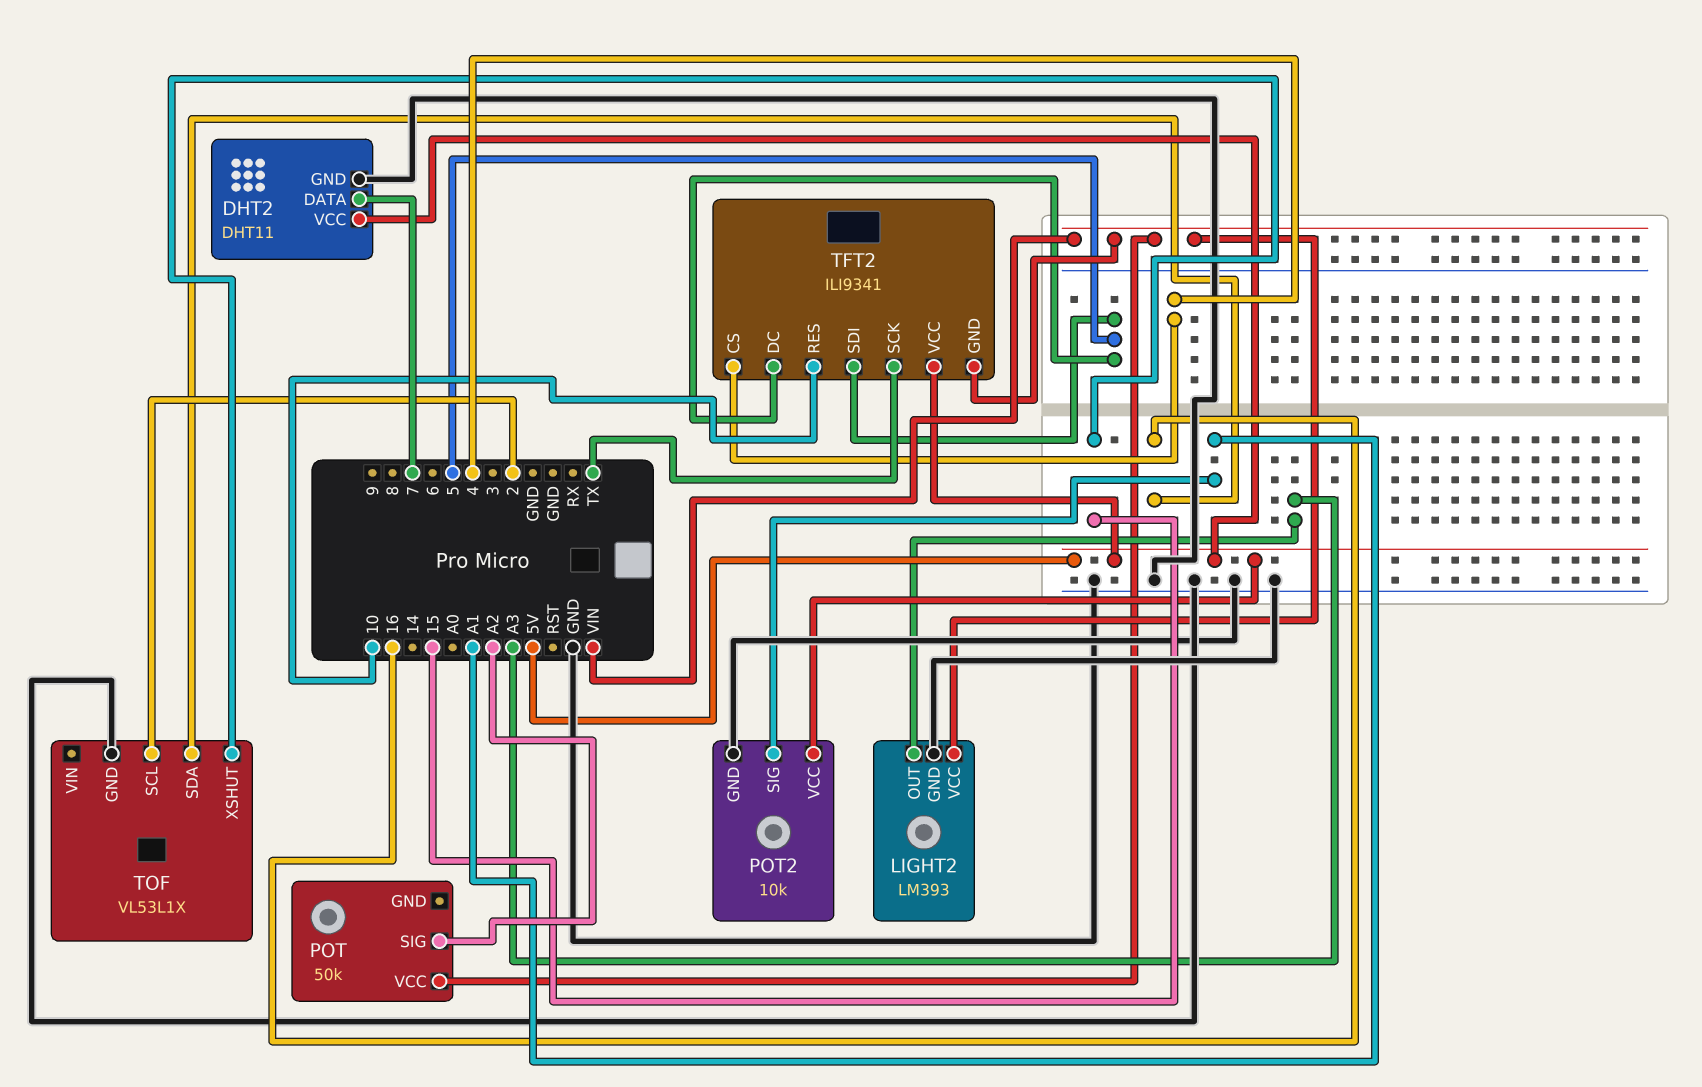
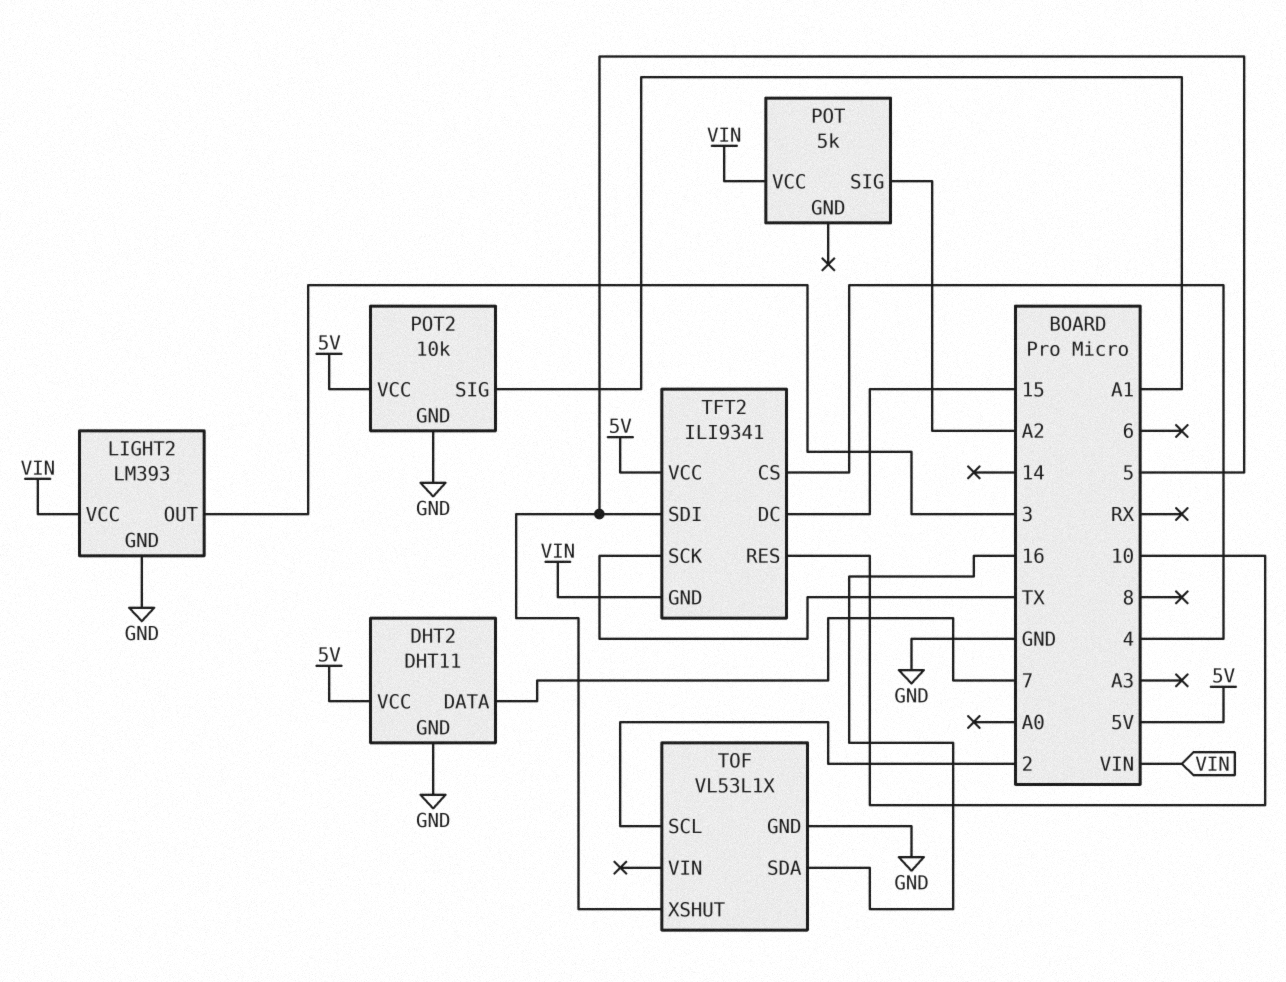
LIGHT2 pin OUT: A3 -> 3
POT: 50k -> 5k
TFT2 pin DC: 5 -> 15
TOF pin XSHUT: 15 -> 5

